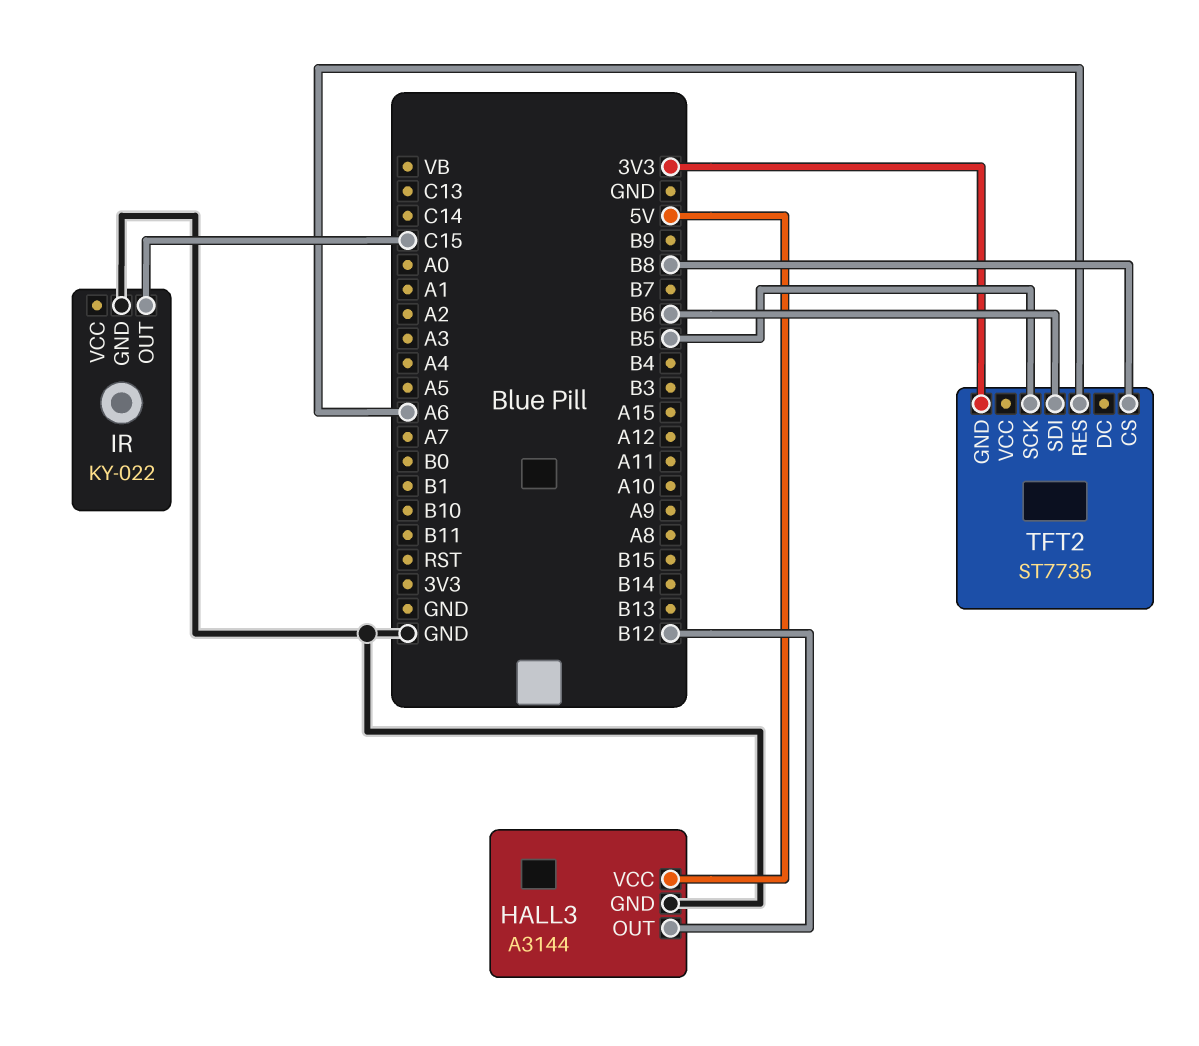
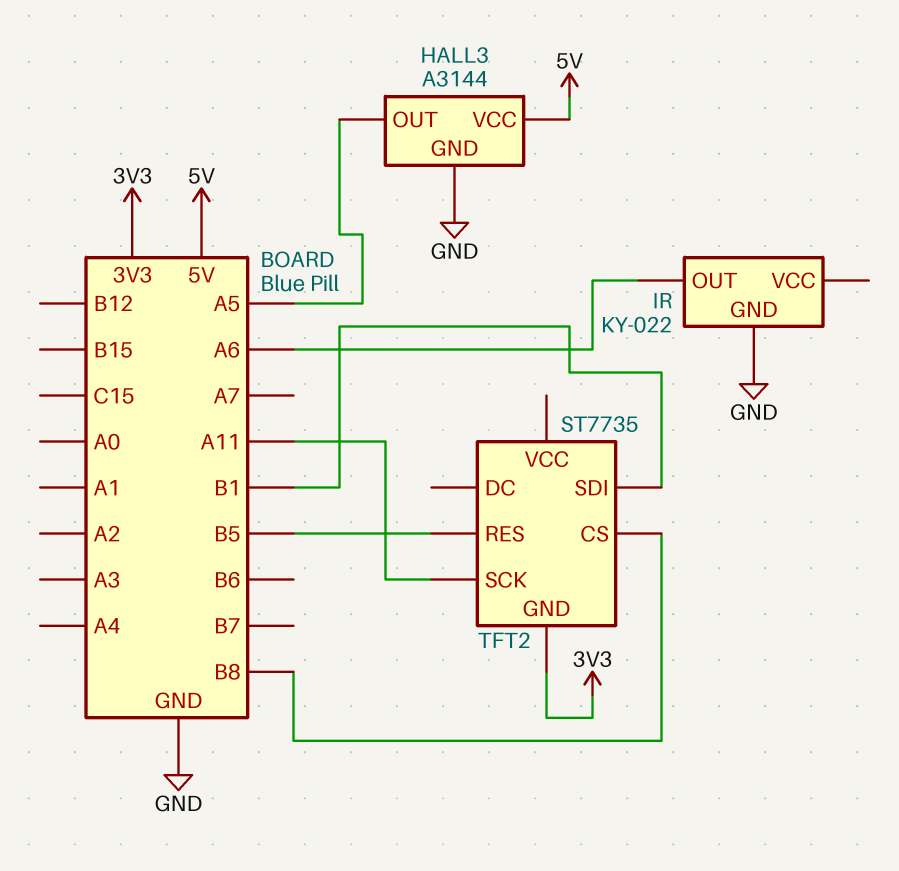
HALL3 pin OUT: B12 -> A5
IR pin OUT: C15 -> A6
TFT2 pin RES: A6 -> B5
TFT2 pin SCK: B5 -> A11
TFT2 pin SDI: B6 -> B1

